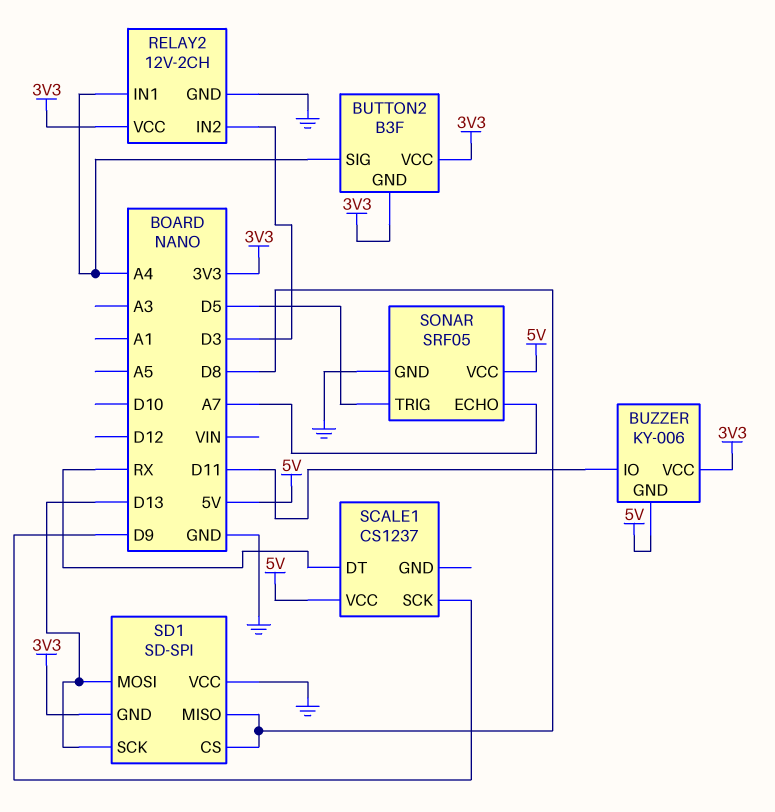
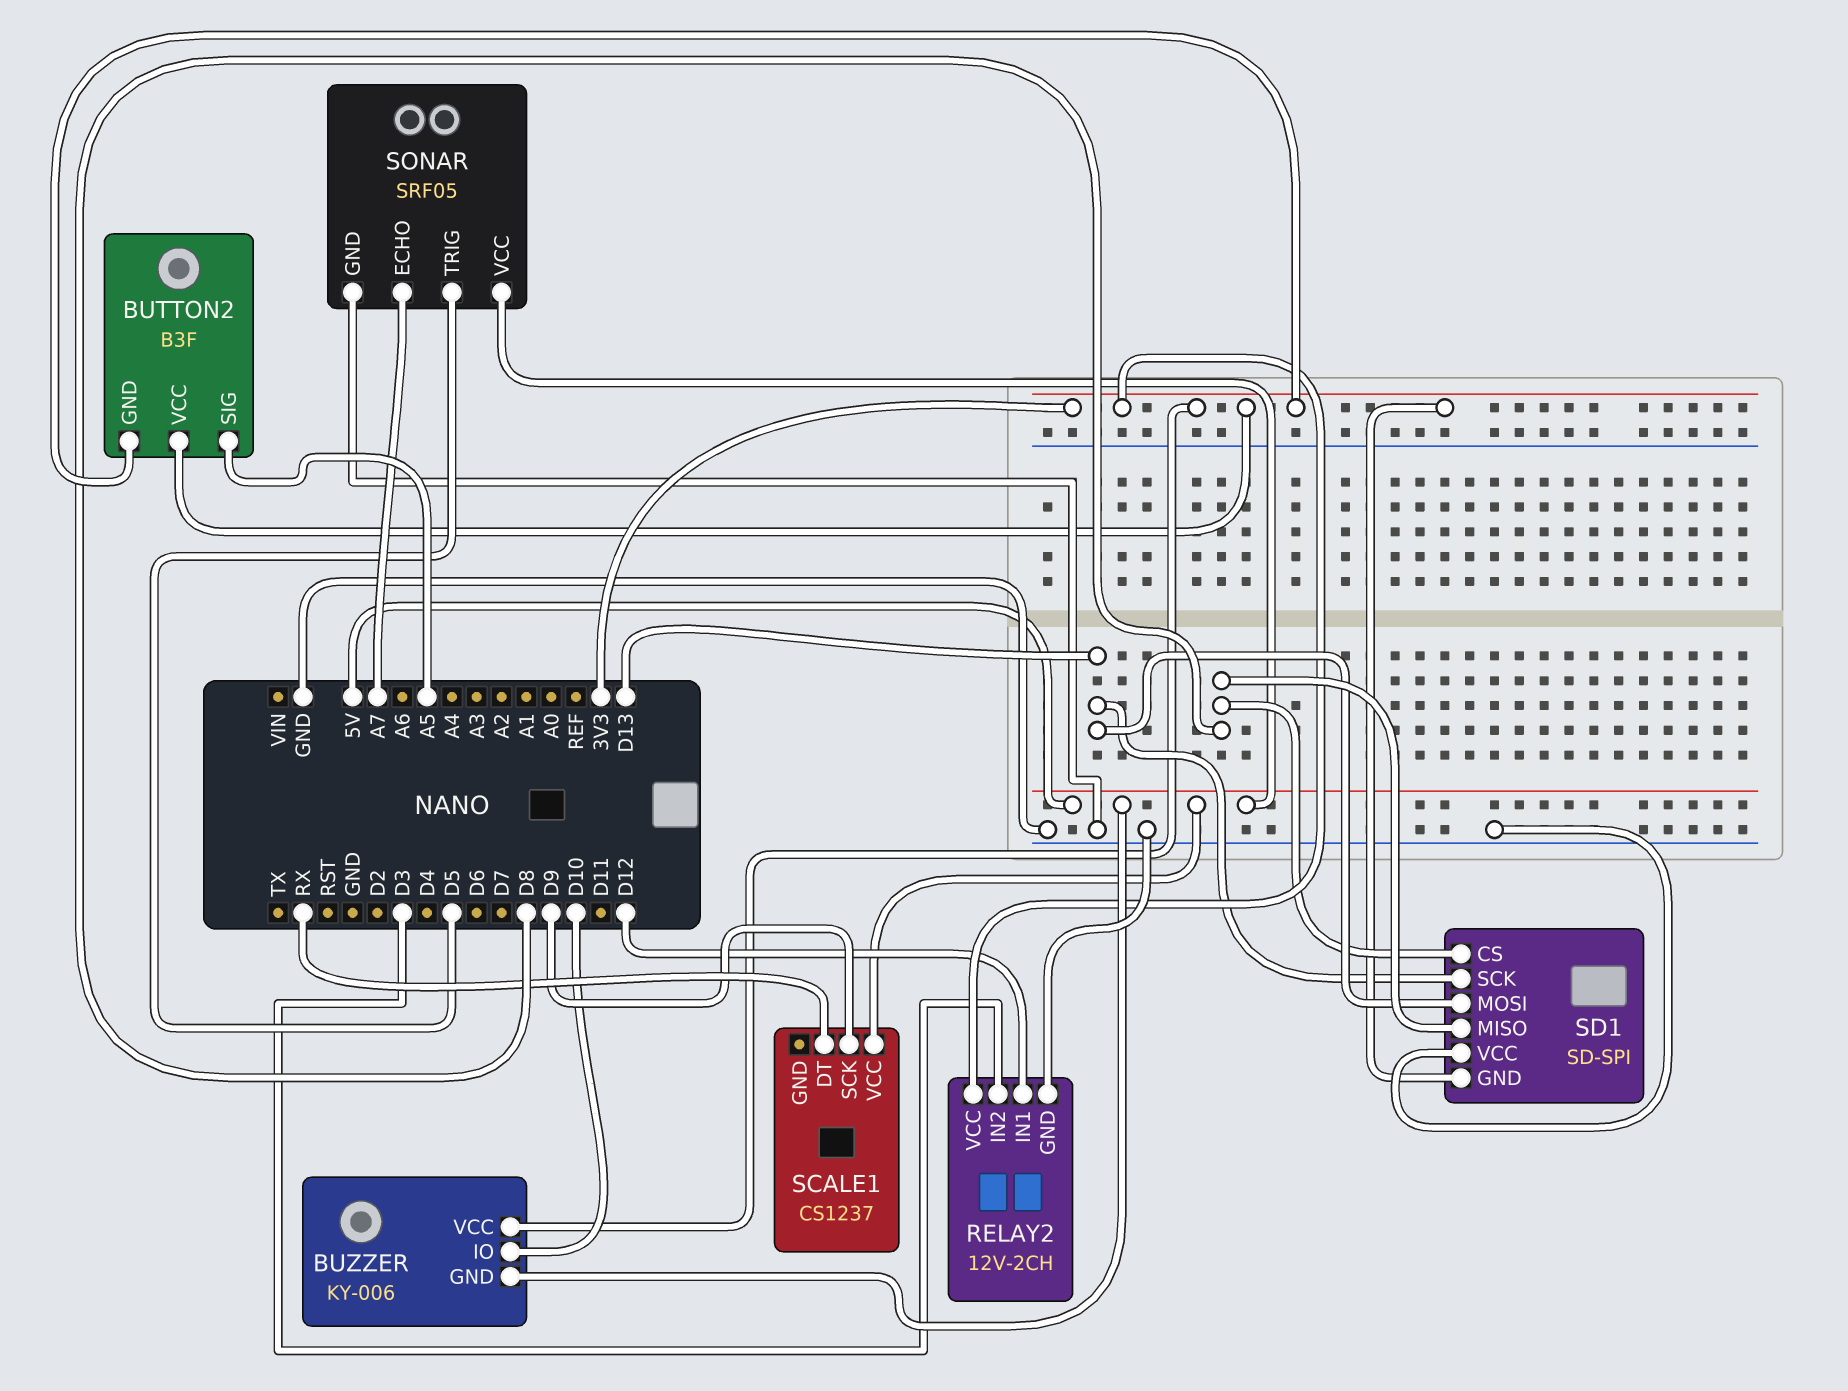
BUTTON2 pin SIG: A4 -> A5
BUZZER pin IO: D11 -> D10
RELAY2 pin IN1: A4 -> D12

